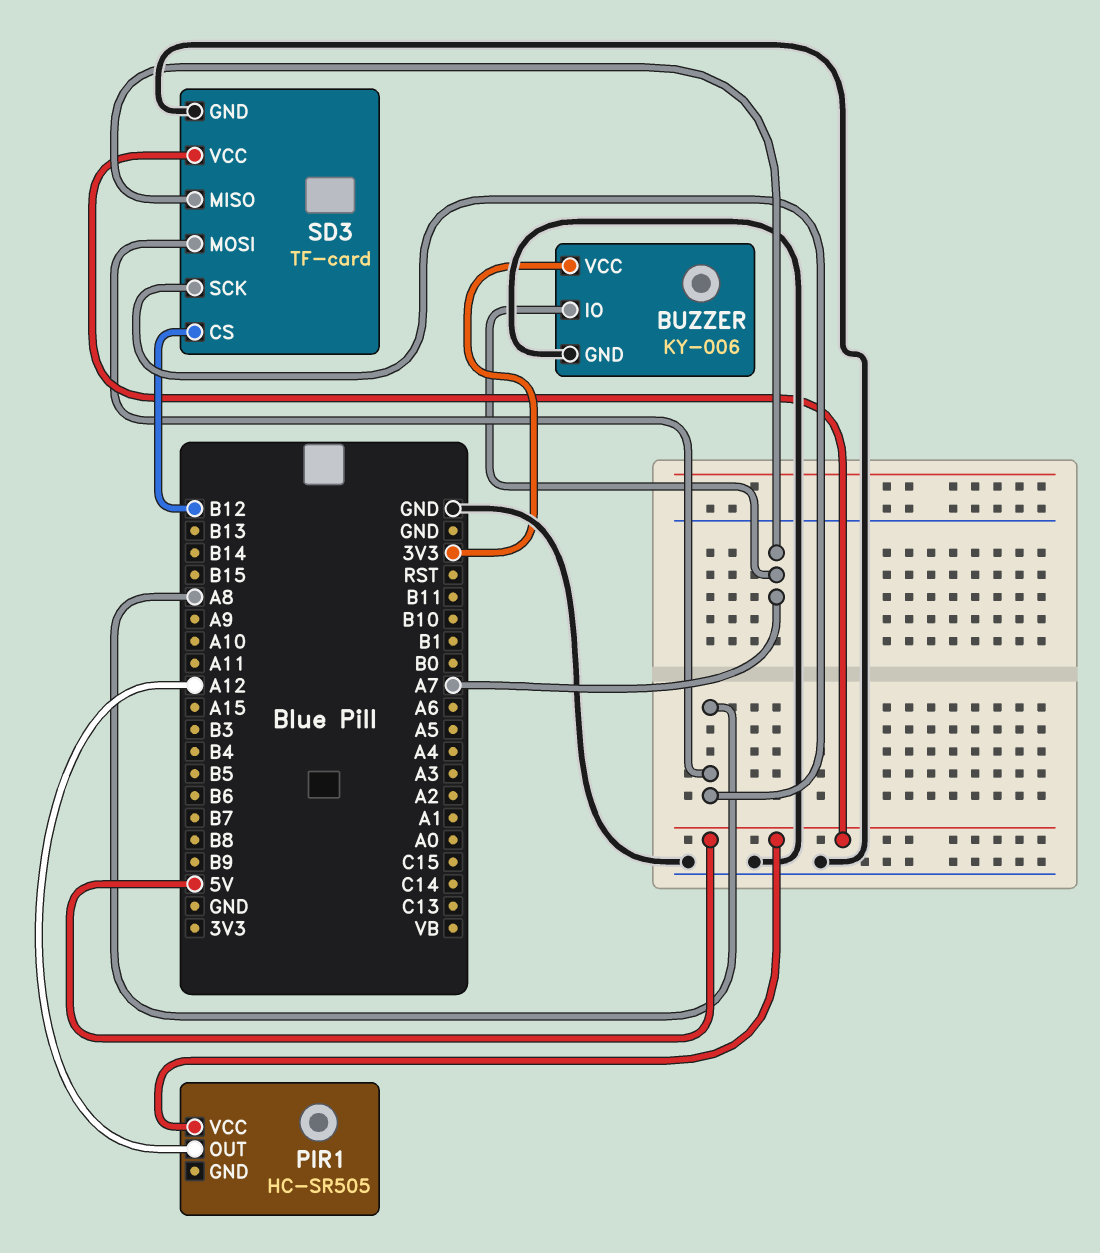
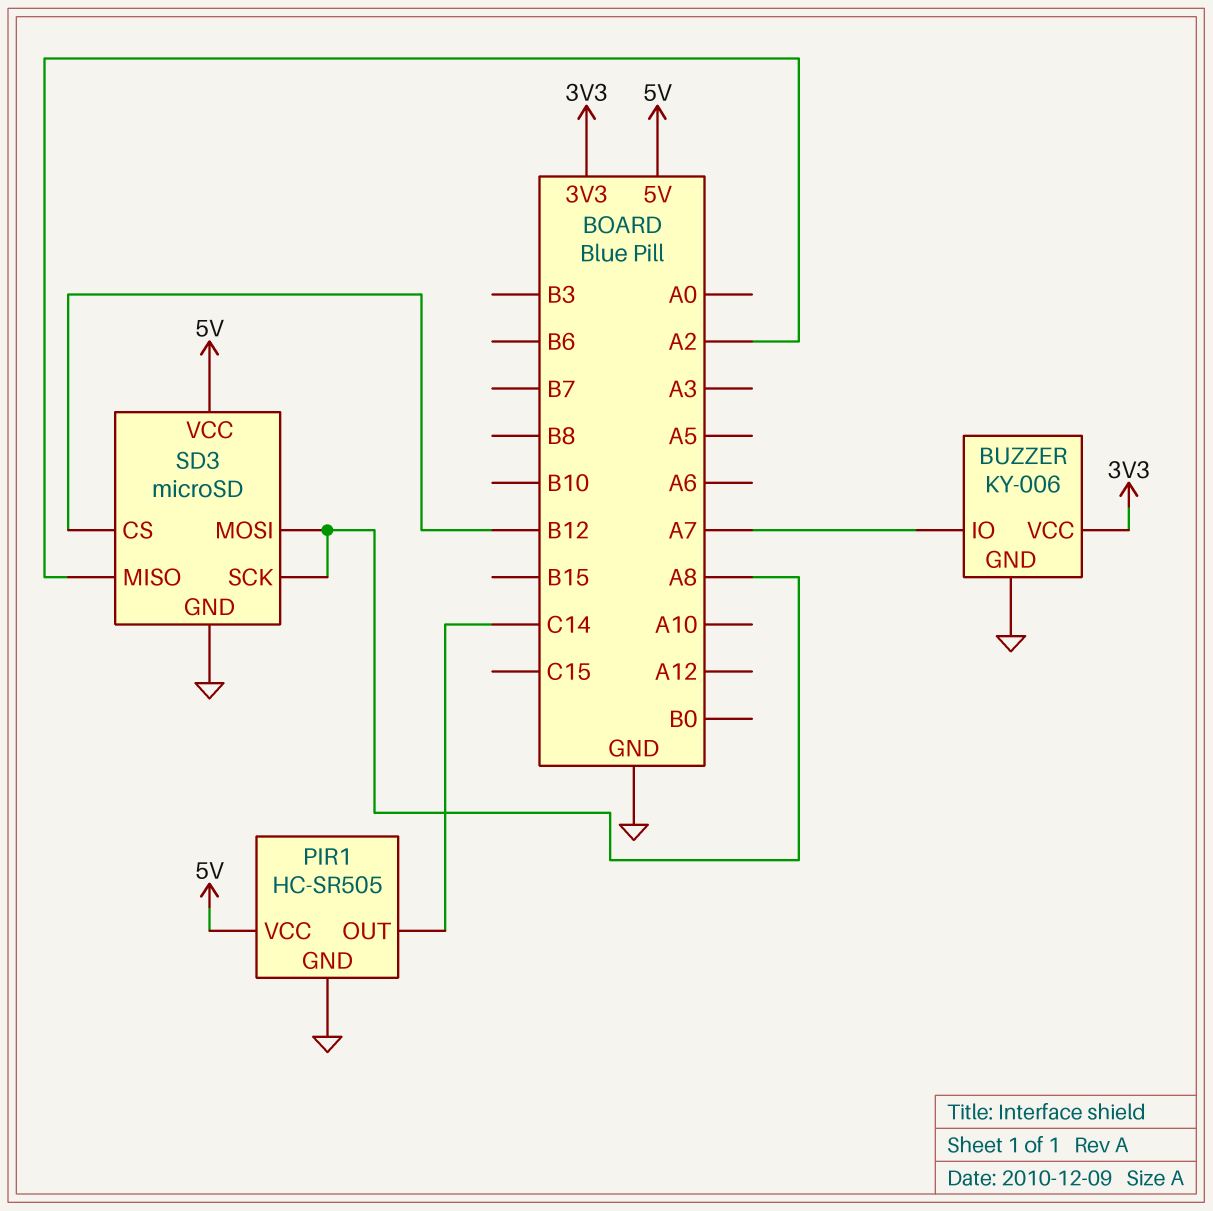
PIR1 pin GND: none -> GND
PIR1 pin OUT: A12 -> C14
SD3: TF-card -> microSD
SD3 pin MISO: A7 -> A2

